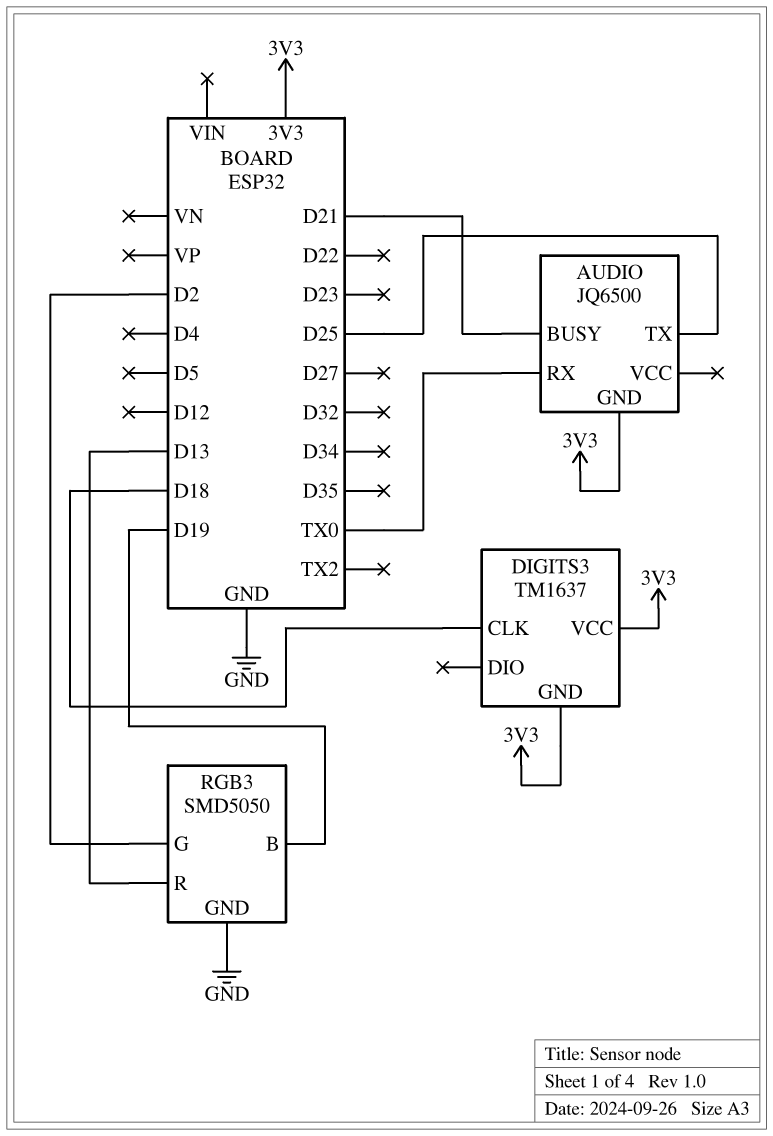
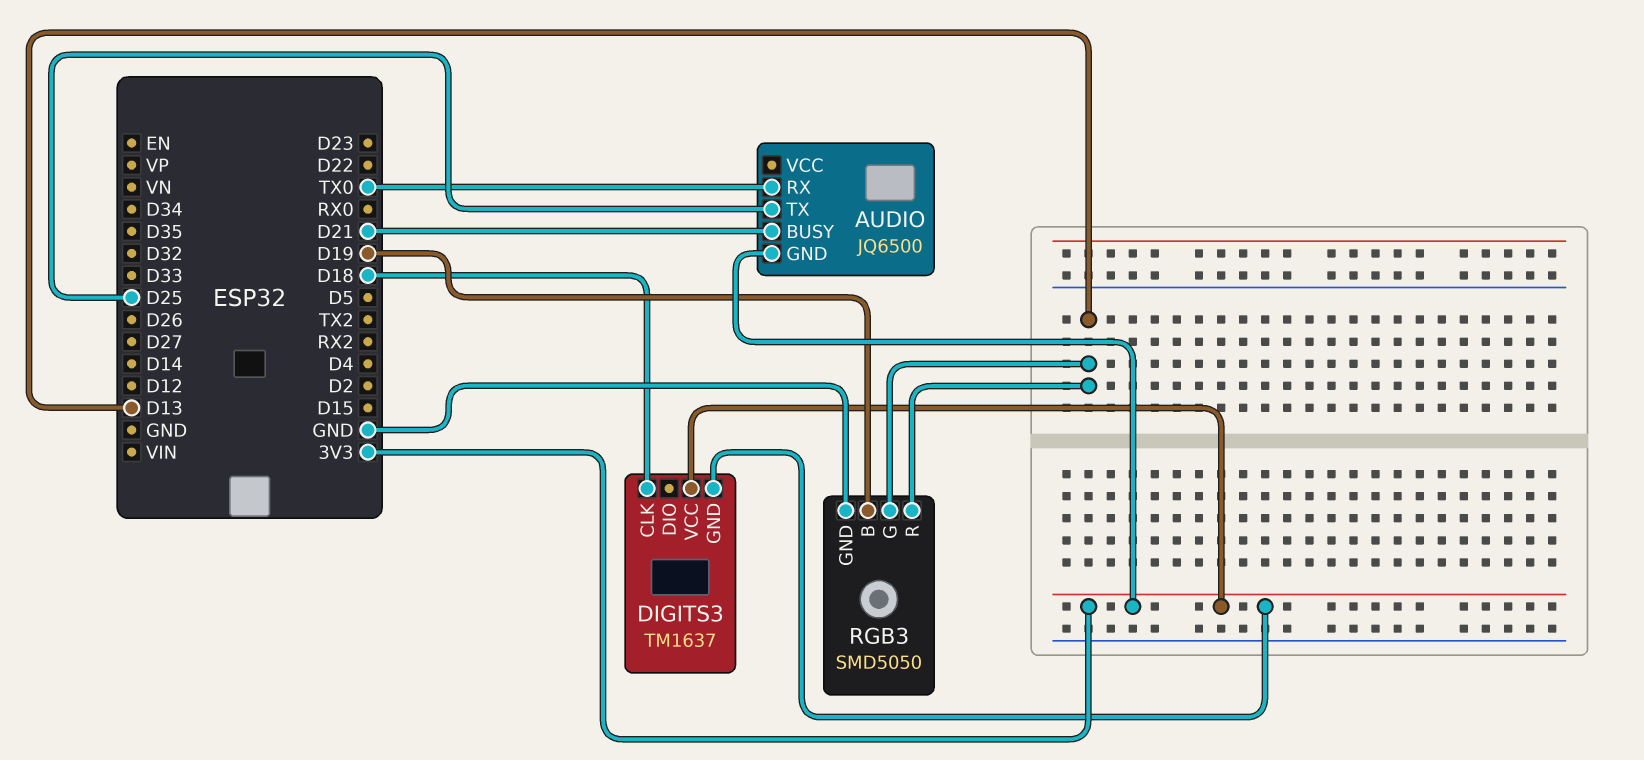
RGB3 pin G: D2 -> D13

